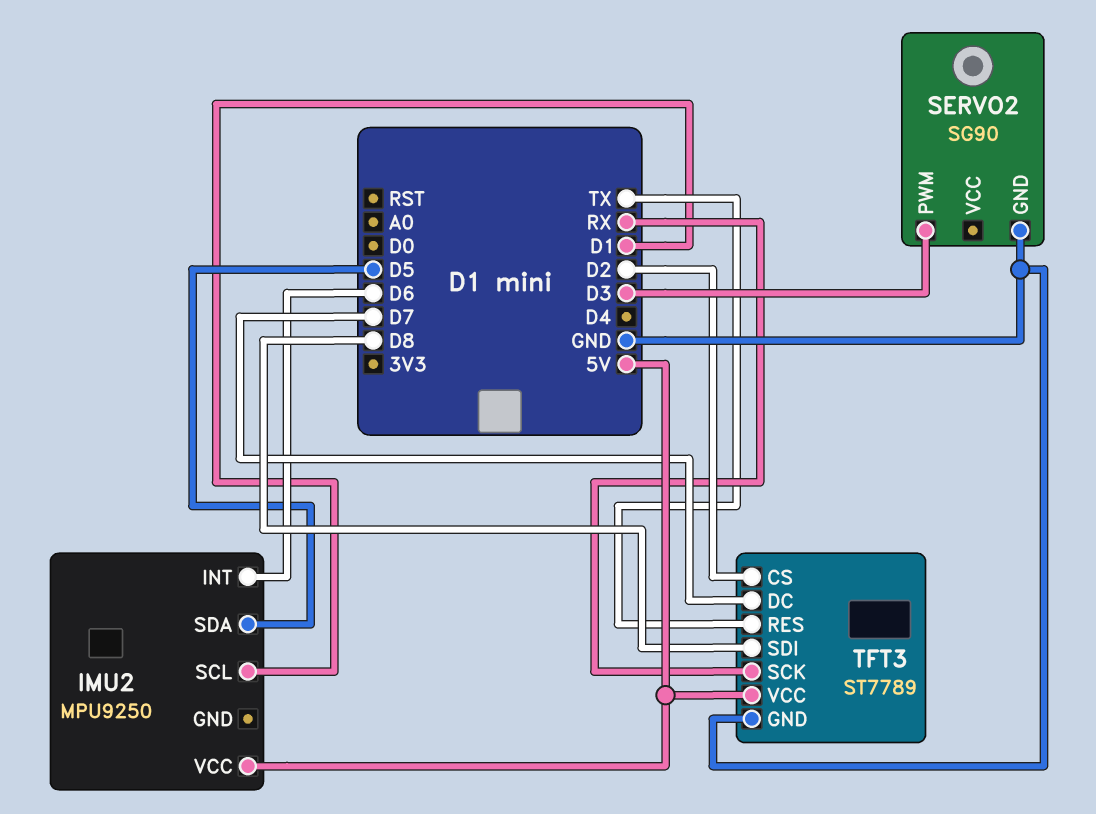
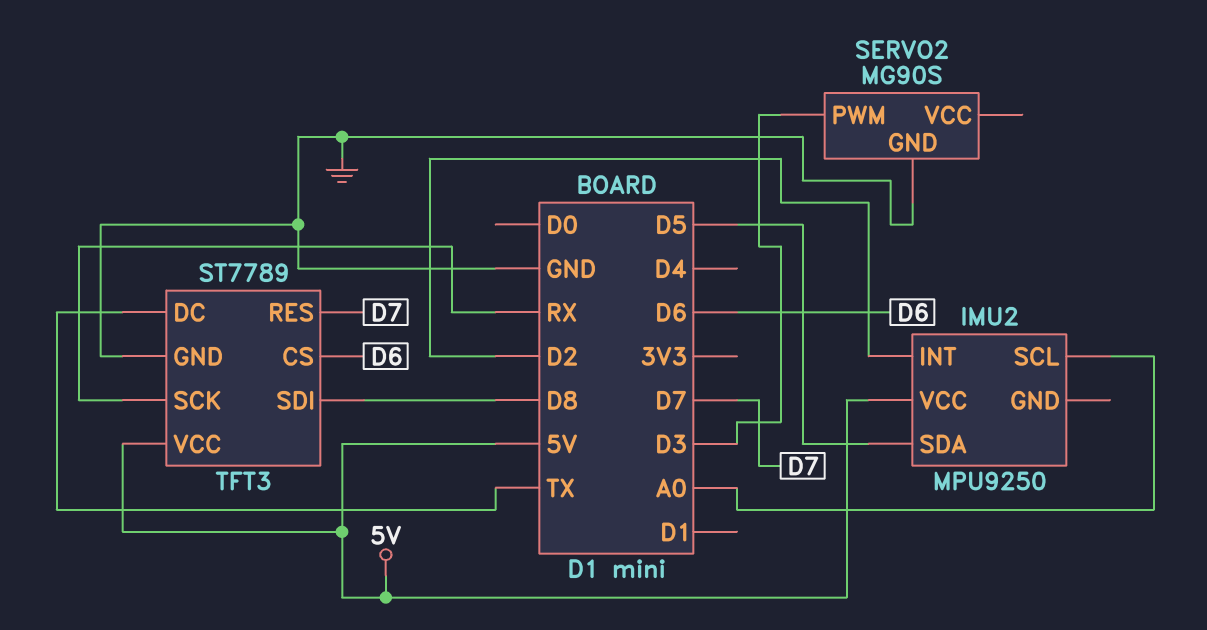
IMU2 pin INT: D6 -> D2
IMU2 pin SCL: D1 -> A0
SERVO2: SG90 -> MG90S
TFT3 pin CS: D2 -> D6
TFT3 pin DC: D7 -> TX
TFT3 pin RES: TX -> D7

